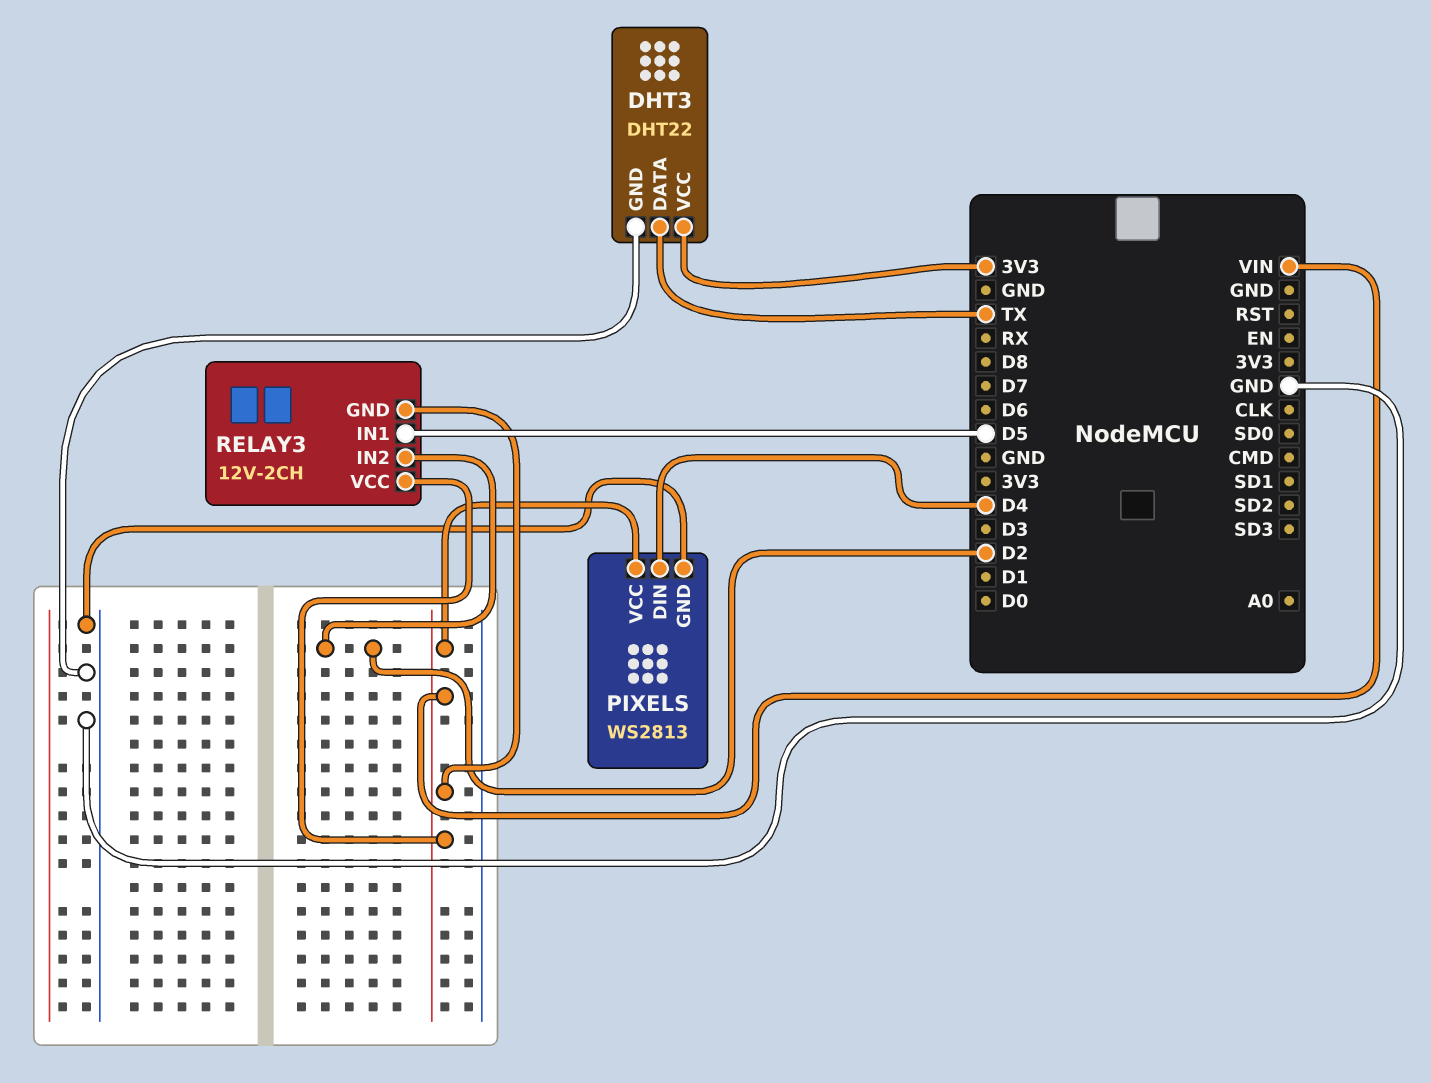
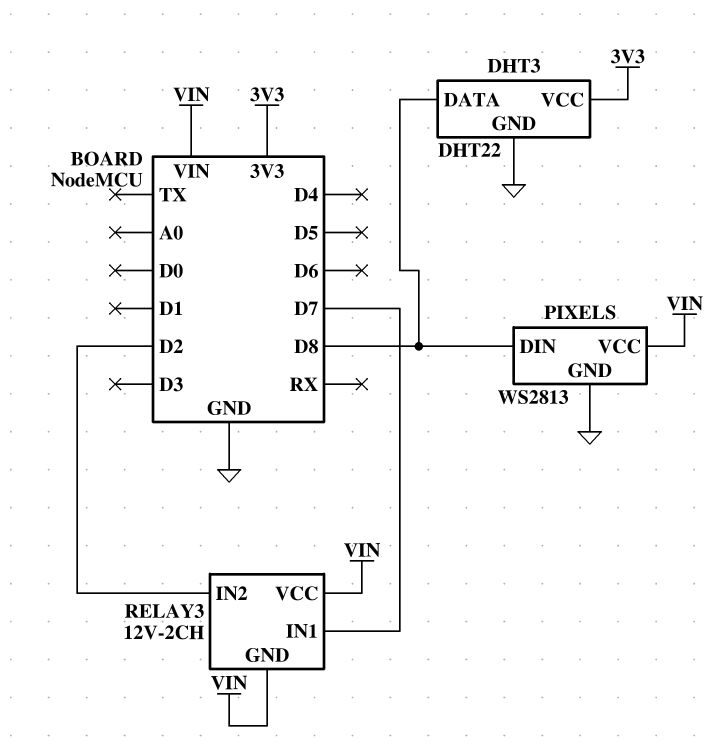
DHT3 pin DATA: TX -> D8
PIXELS pin DIN: D4 -> D8
RELAY3 pin IN1: D5 -> D7

